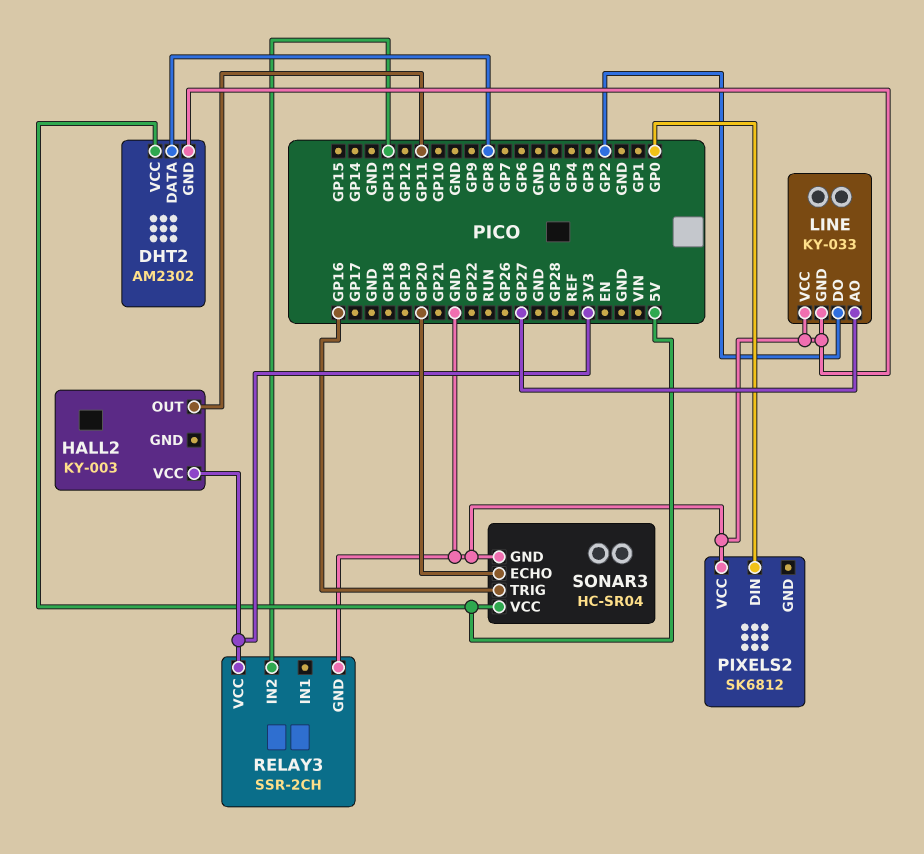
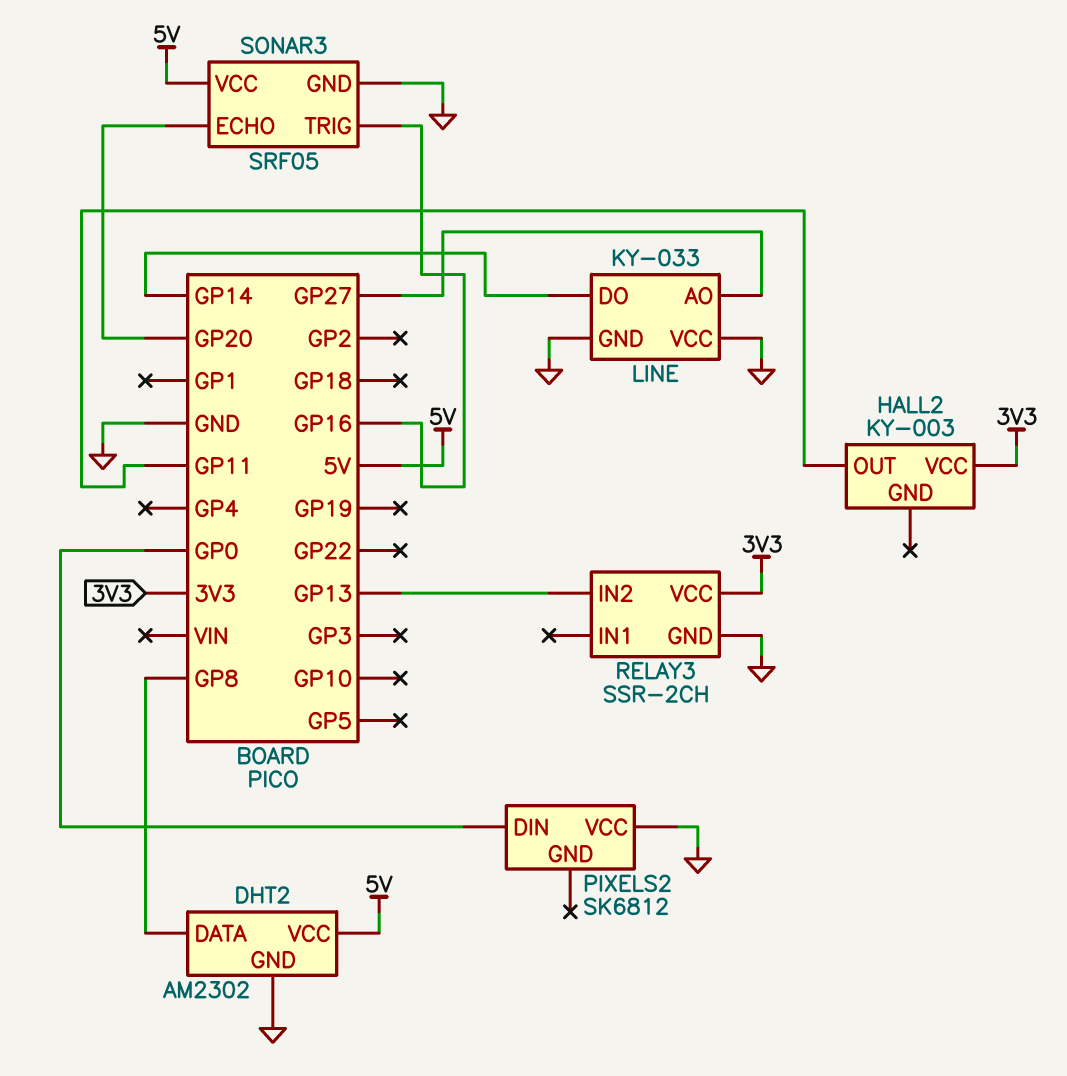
LINE pin DO: GP2 -> GP14
SONAR3: HC-SR04 -> SRF05

